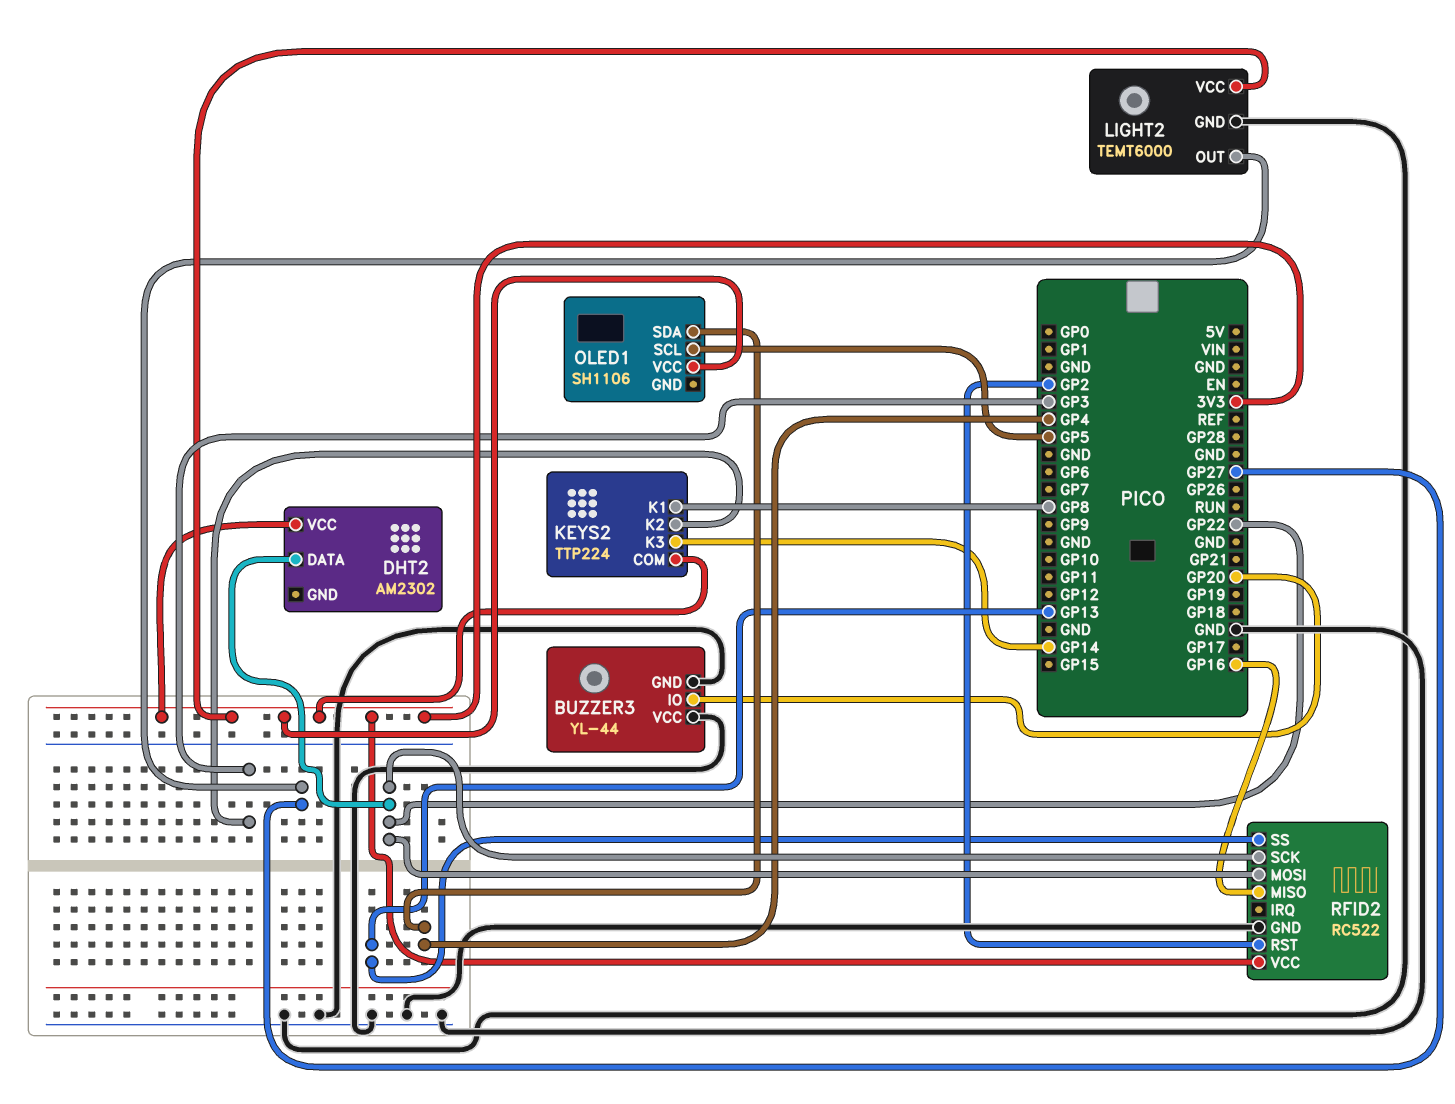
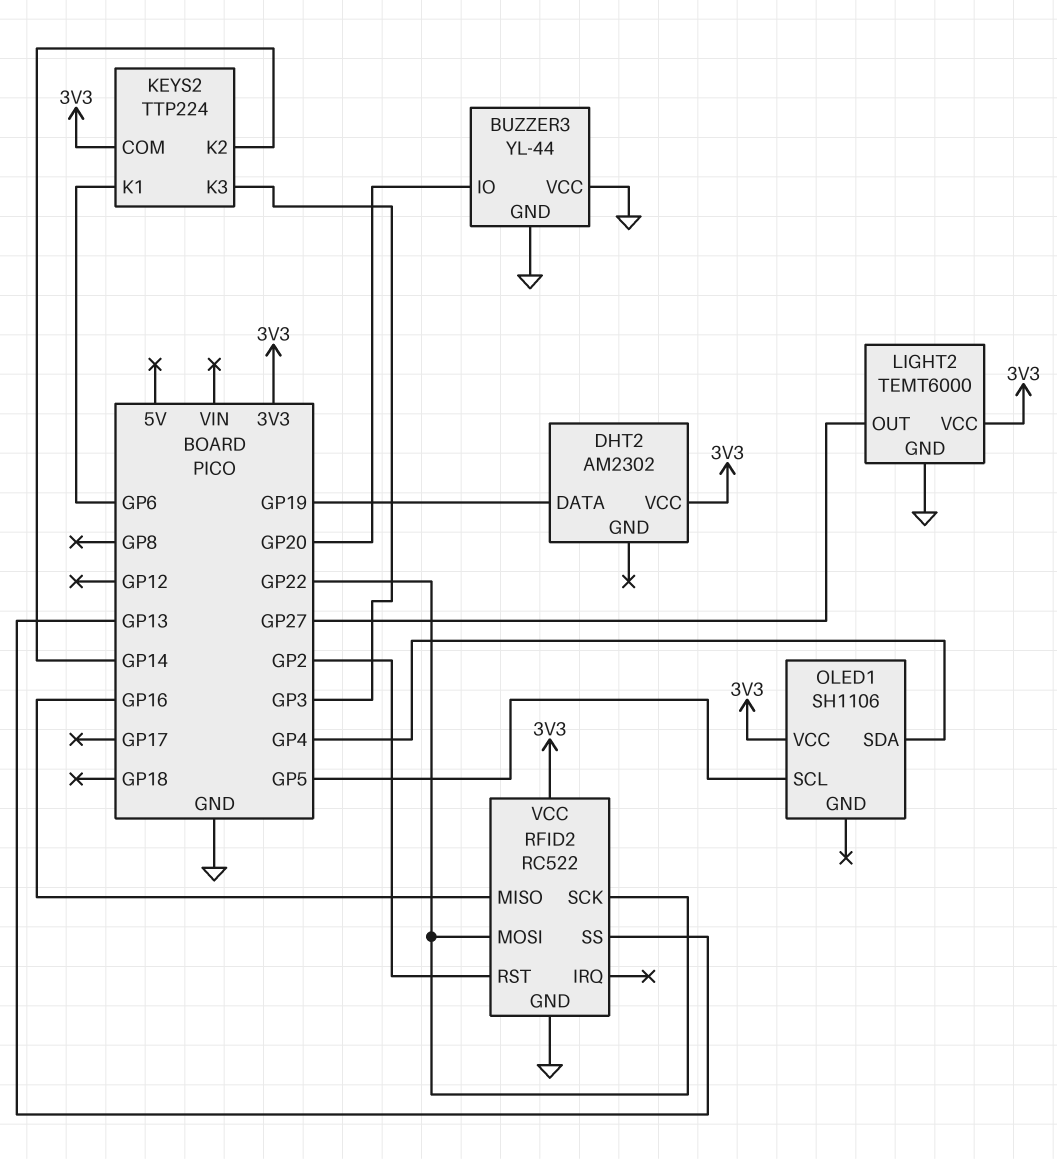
DHT2 pin DATA: GP22 -> GP19
KEYS2 pin K1: GP8 -> GP6
KEYS2 pin K2: GP3 -> GP14
KEYS2 pin K3: GP14 -> GP3

